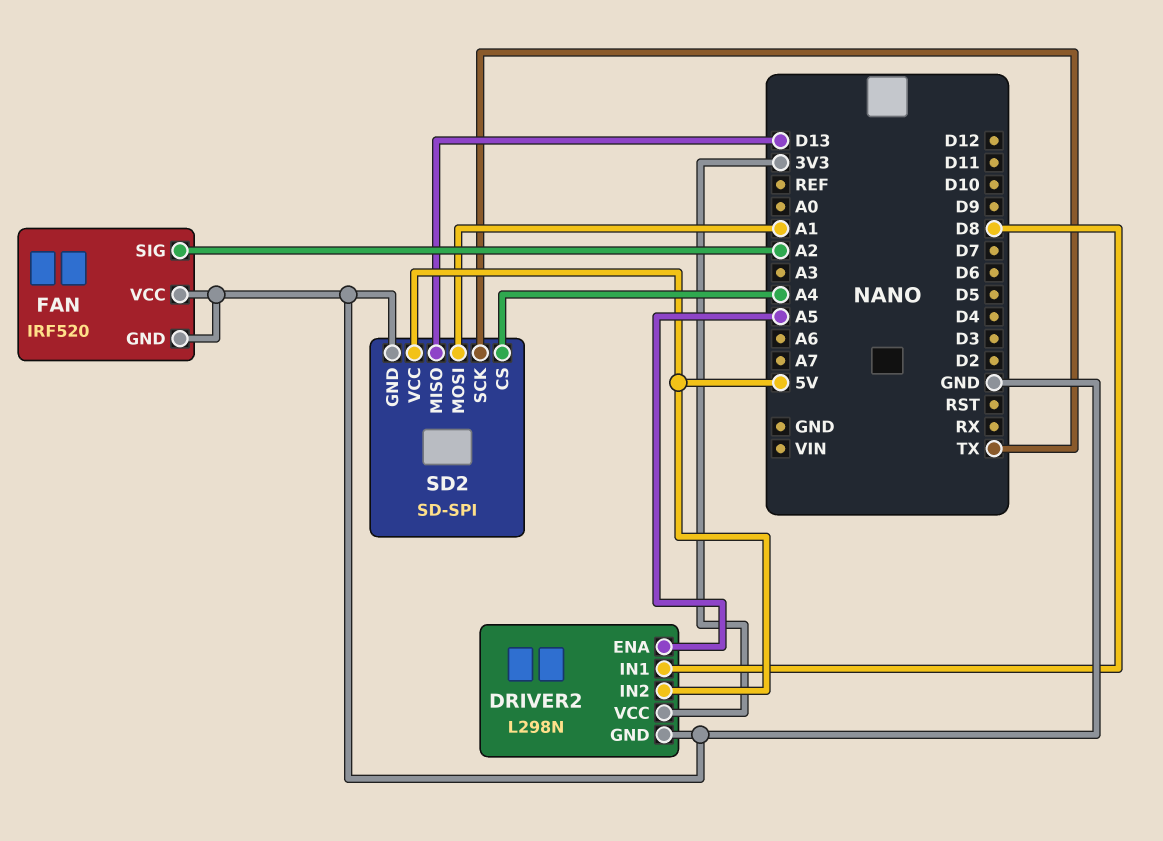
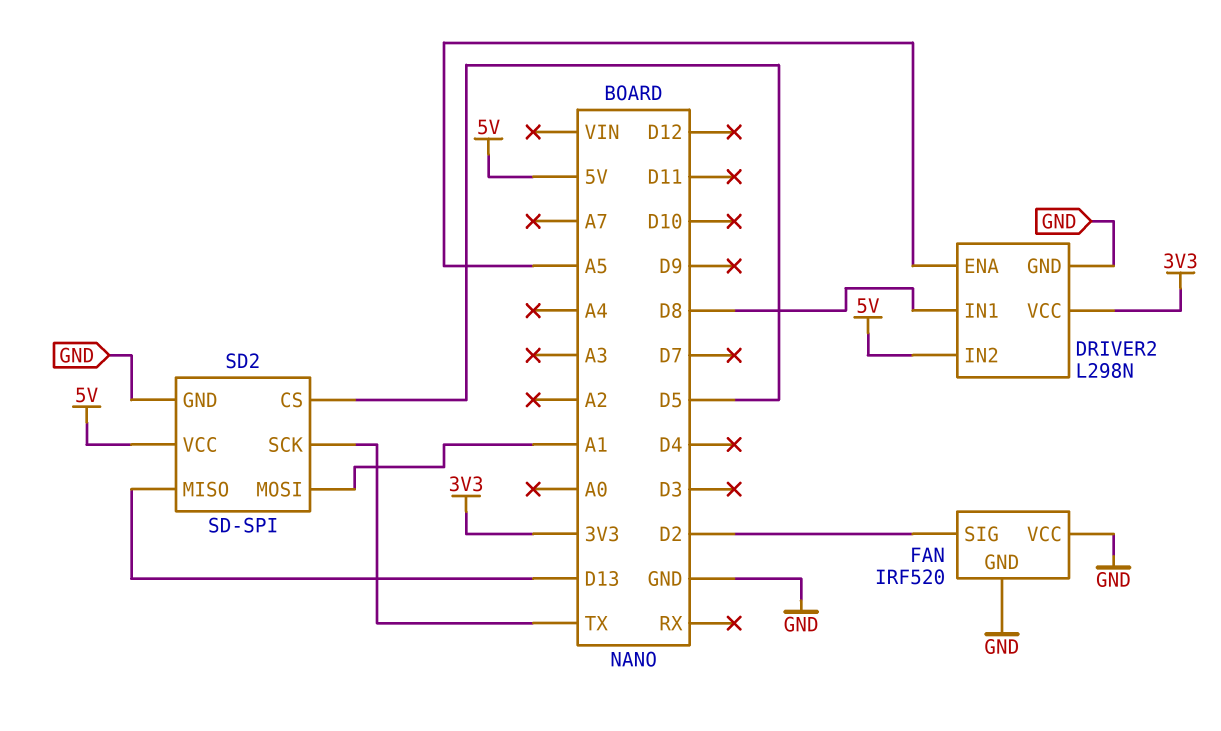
FAN pin SIG: A2 -> D2
SD2 pin CS: A4 -> D5

